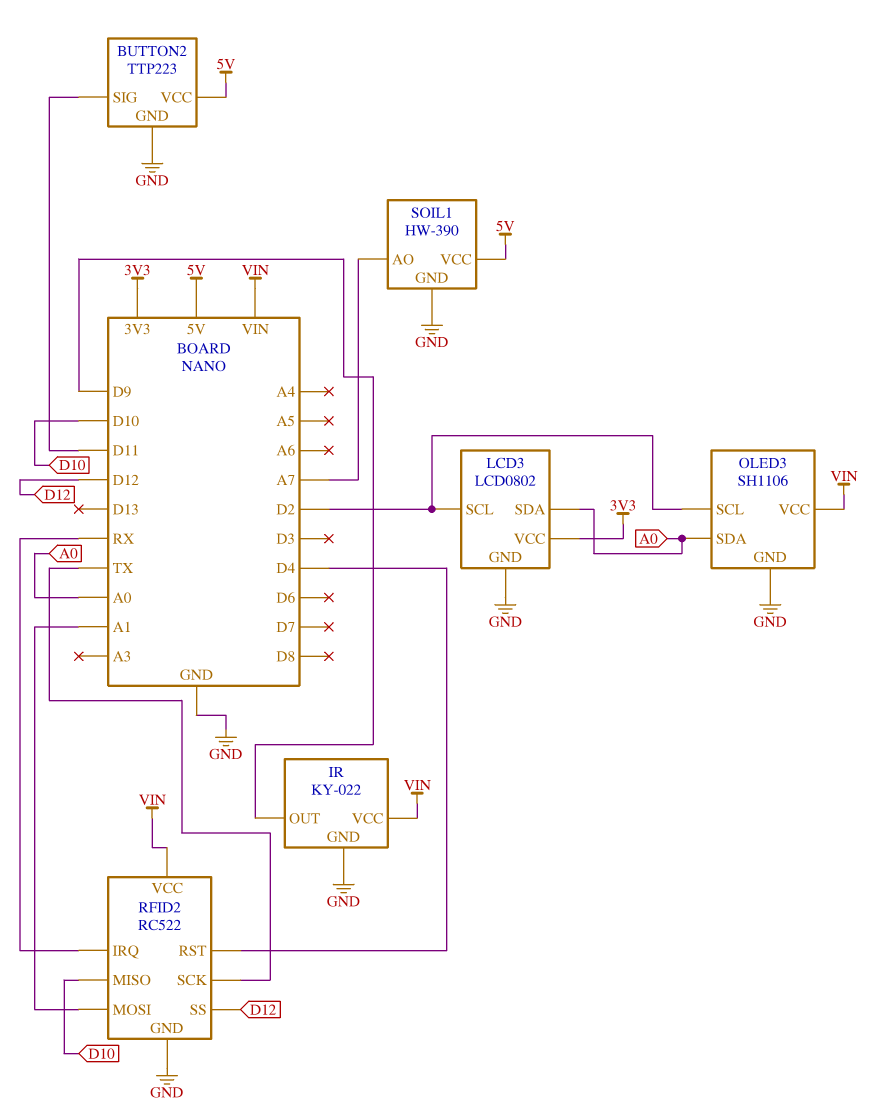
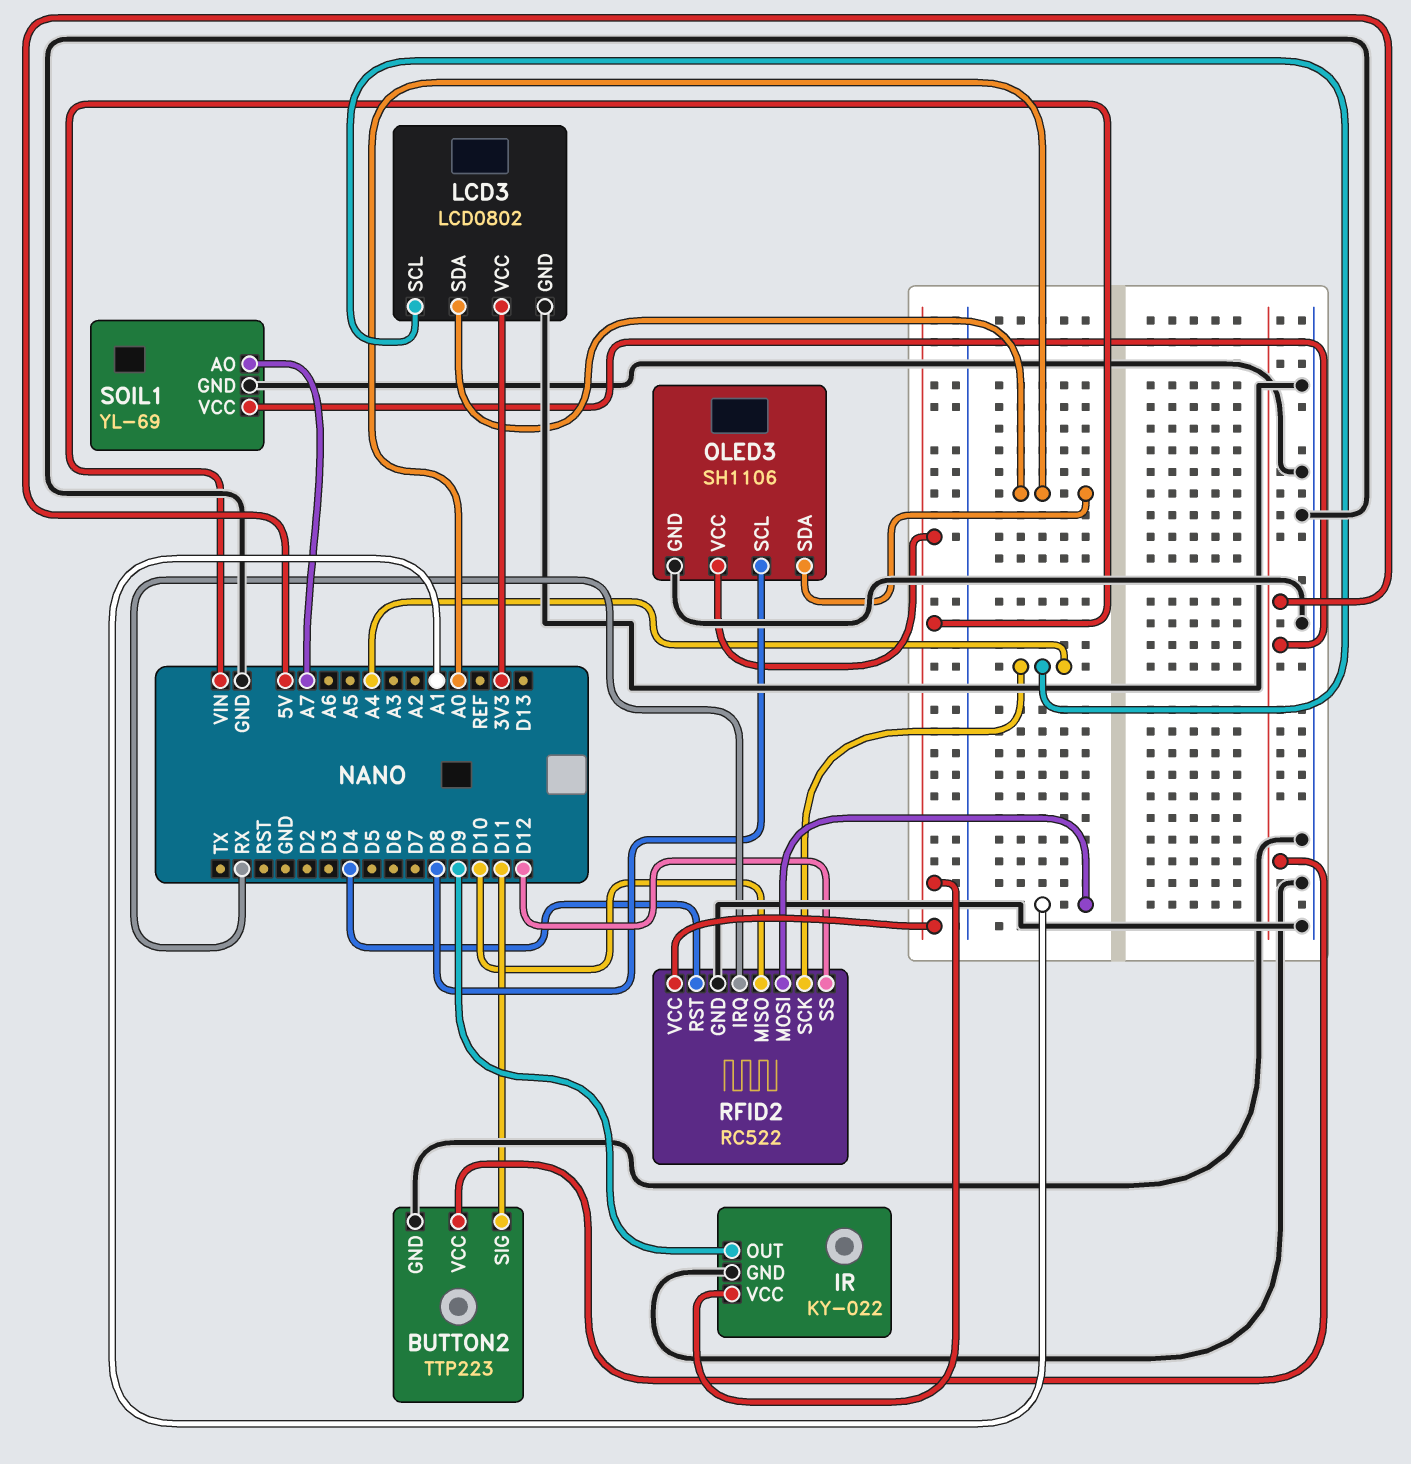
LCD3 pin SCL: D2 -> A4
OLED3 pin SCL: D2 -> D8
RFID2 pin SCK: TX -> A4
SOIL1: HW-390 -> YL-69

